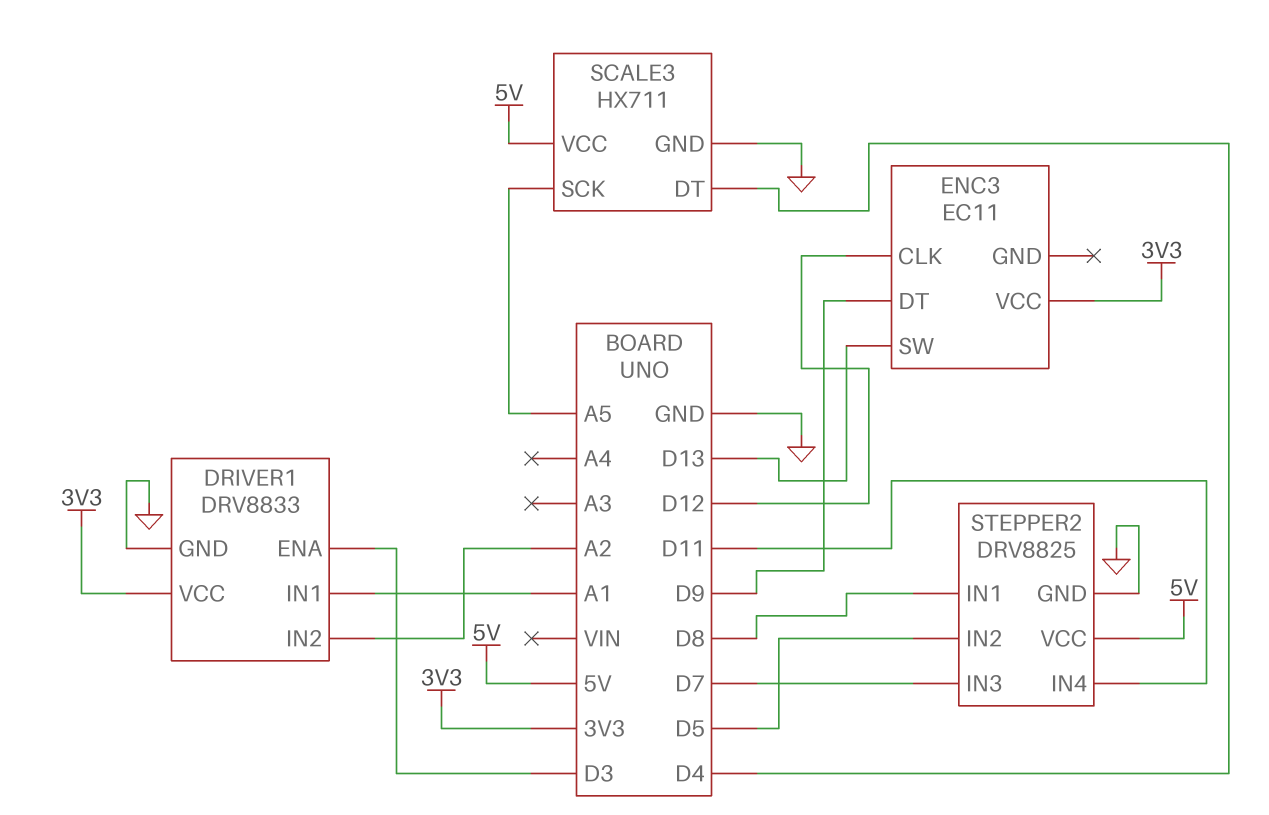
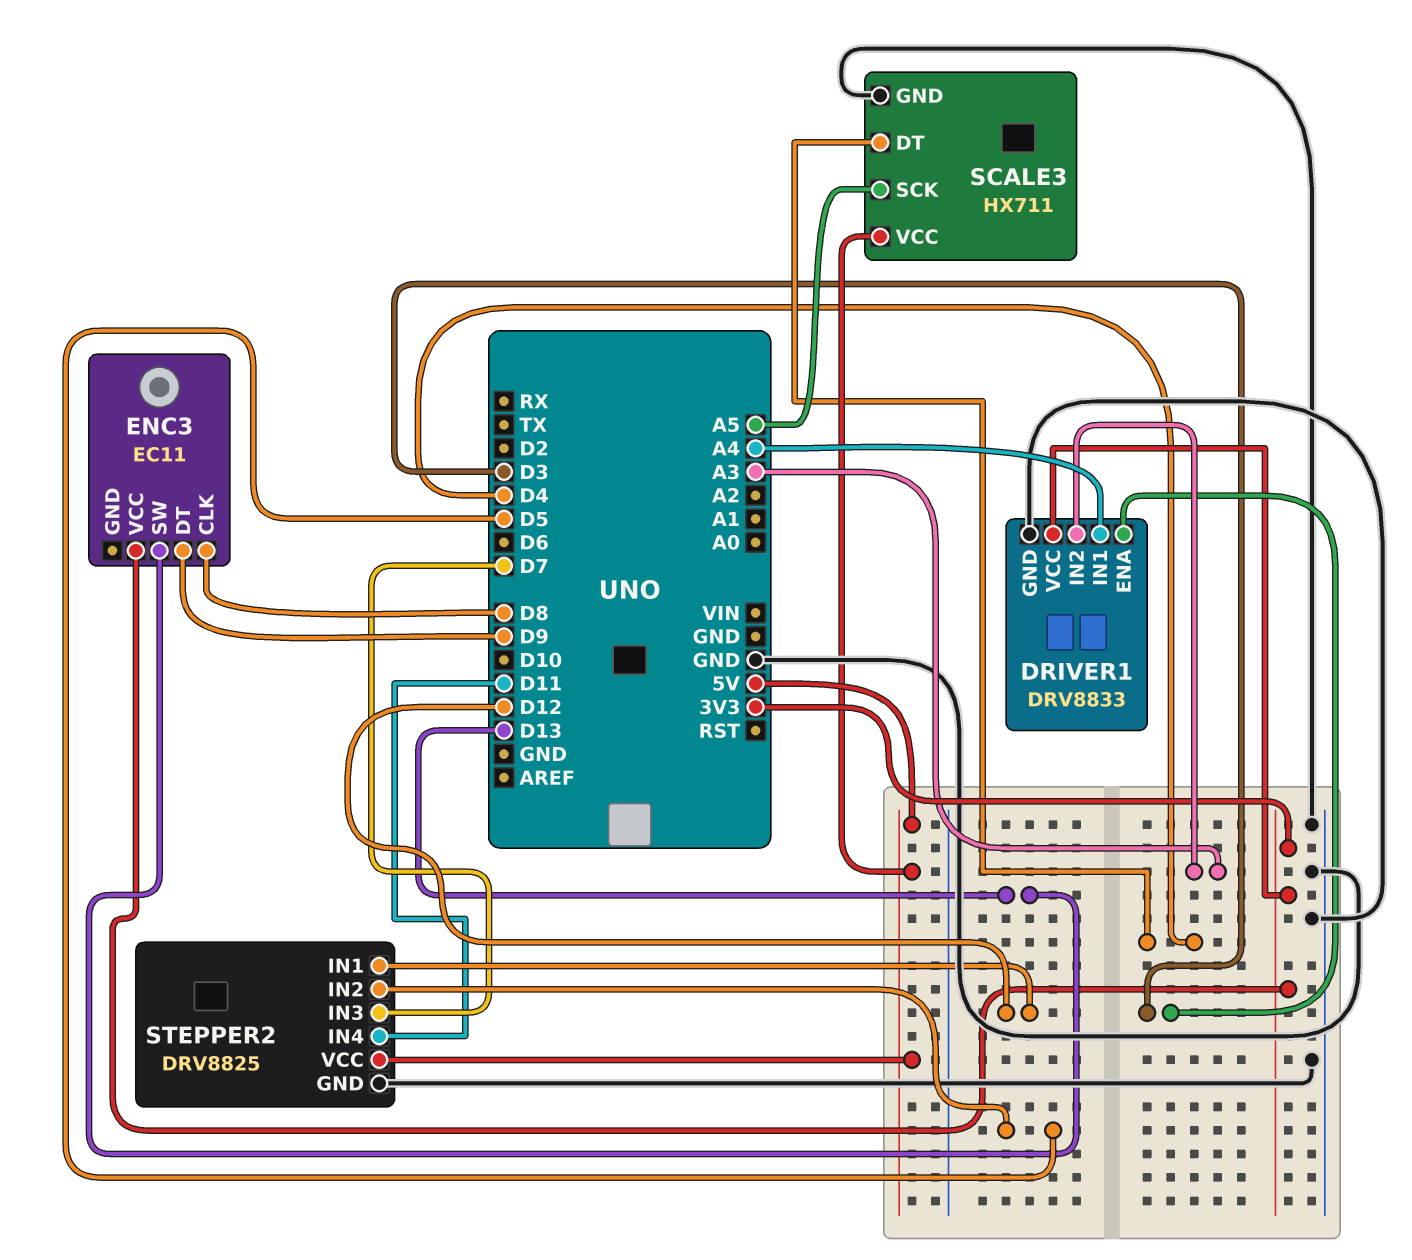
DRIVER1 pin IN1: A1 -> A4
DRIVER1 pin IN2: A2 -> A3
ENC3 pin CLK: D12 -> D8
STEPPER2 pin IN1: D8 -> D12

